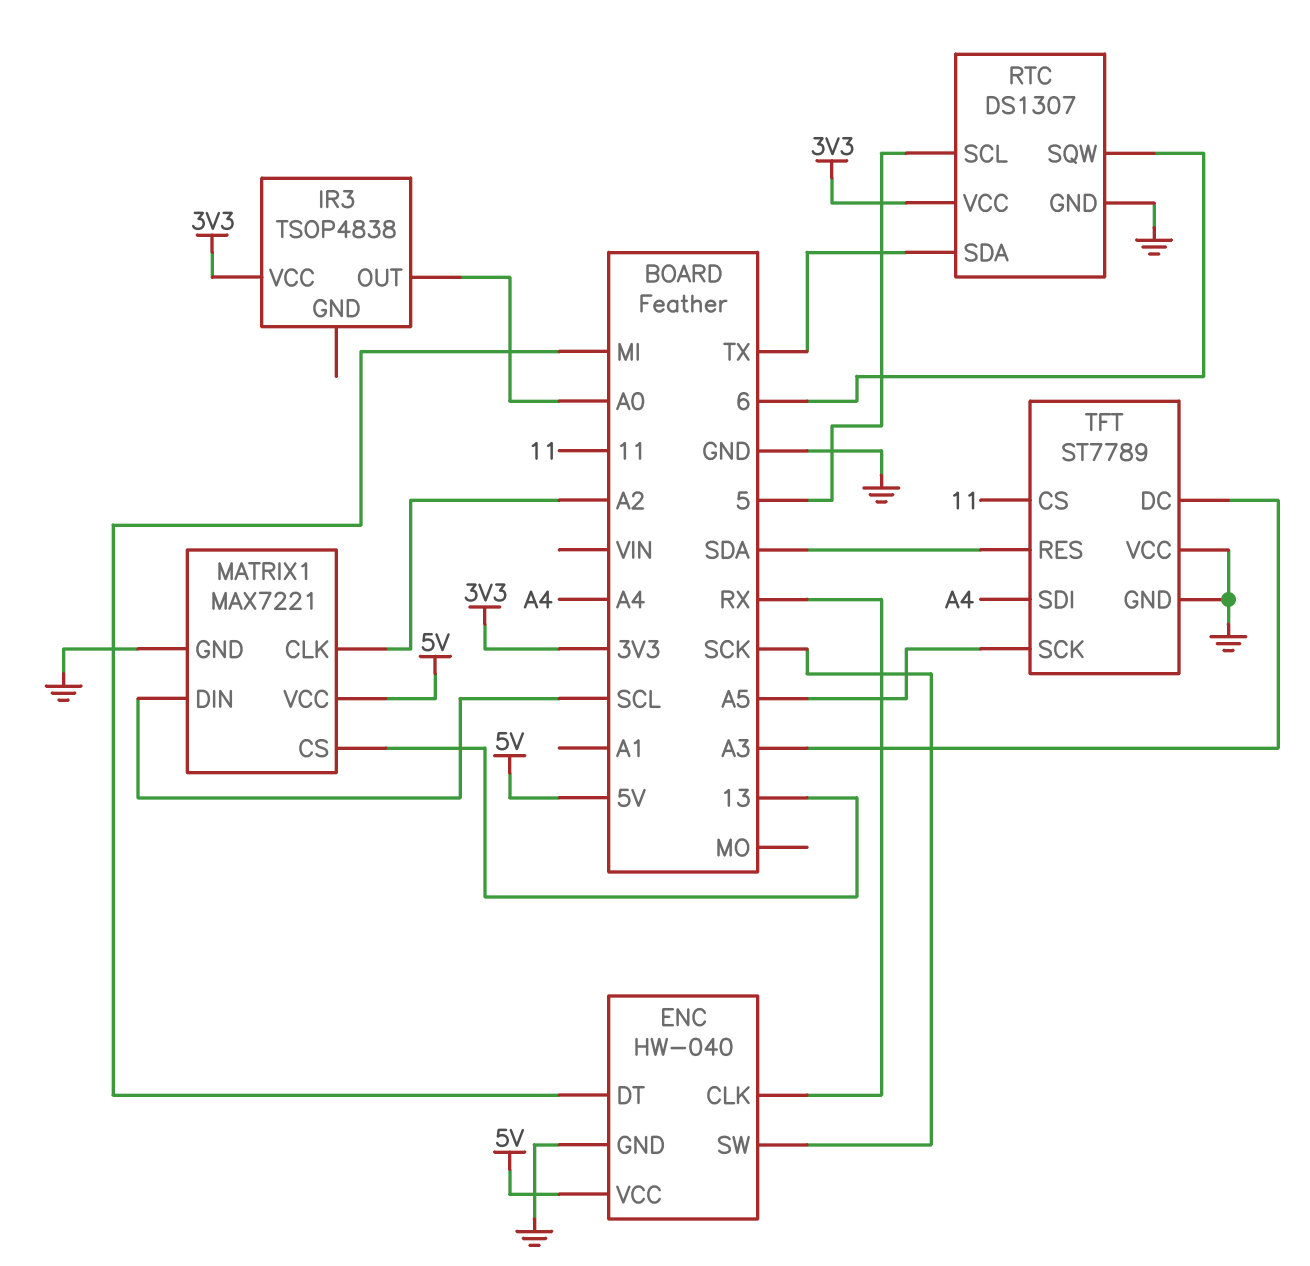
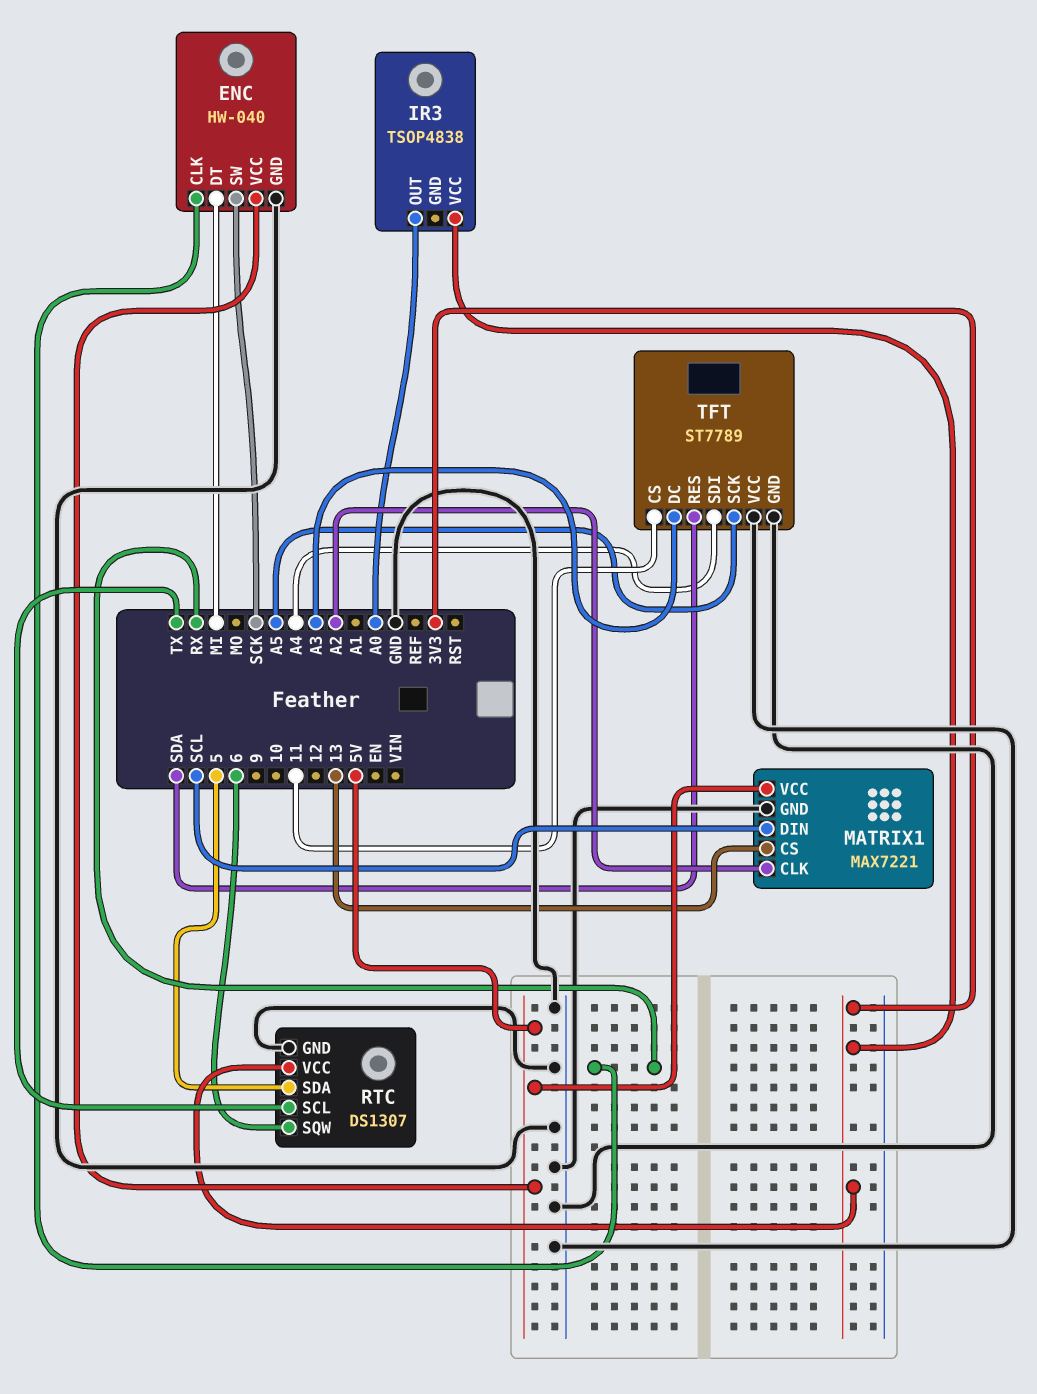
RTC pin SCL: 5 -> TX
RTC pin SDA: TX -> 5

